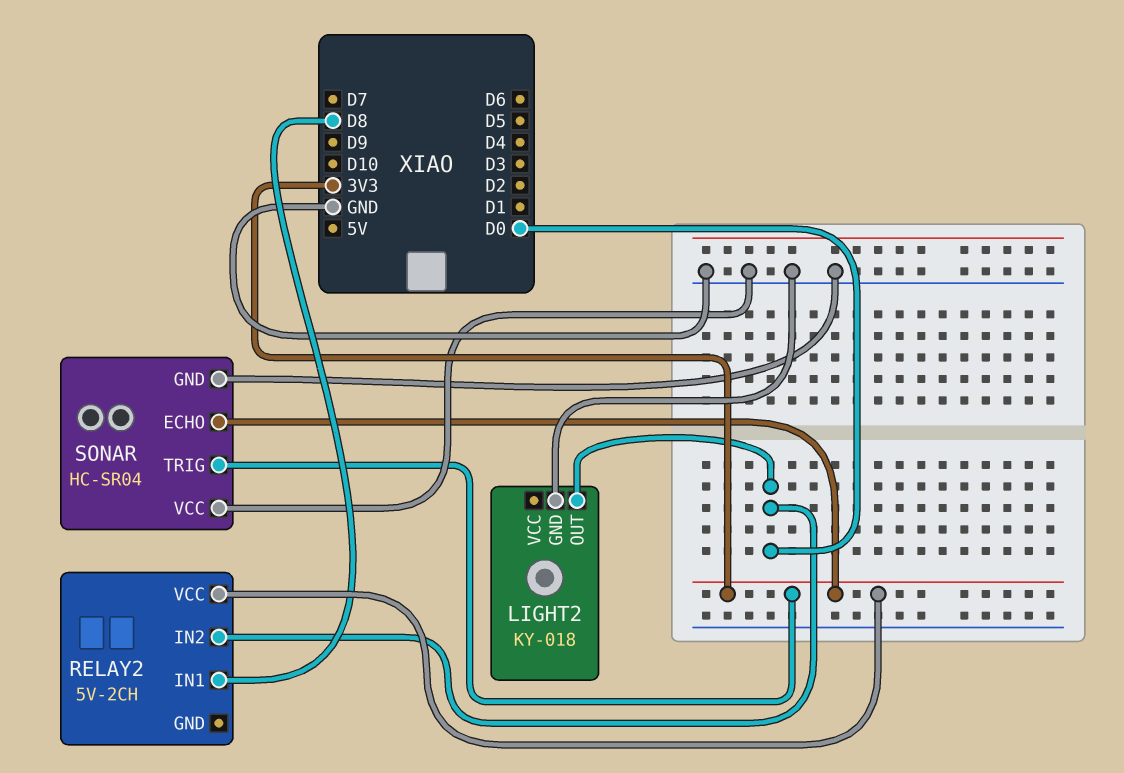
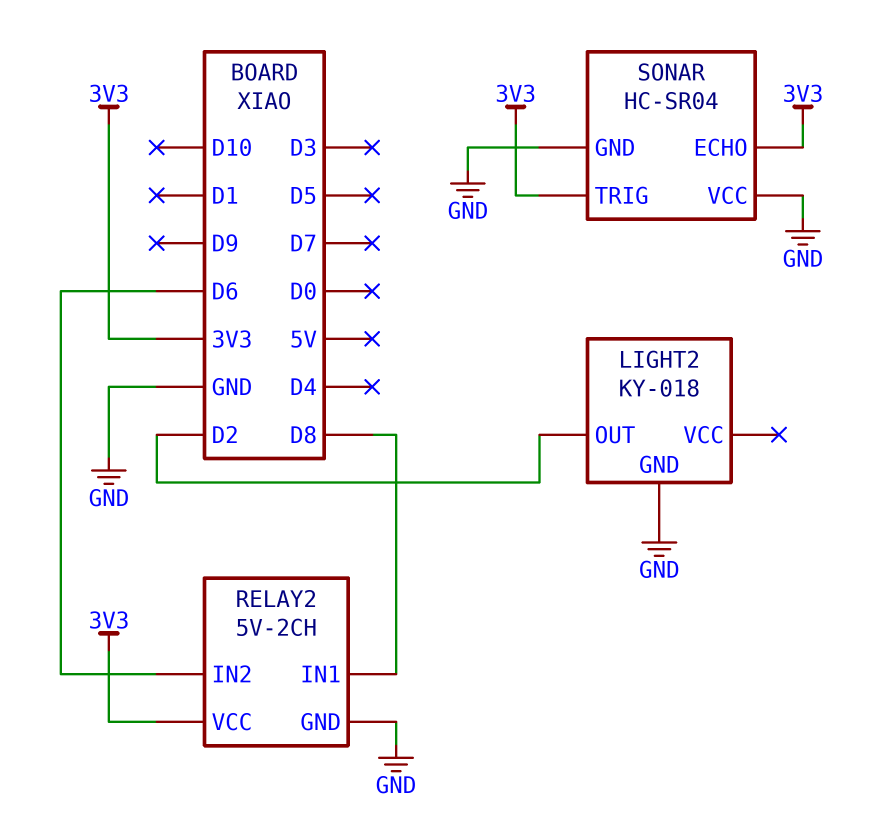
LIGHT2 pin OUT: D0 -> D2
RELAY2 pin GND: none -> GND
RELAY2 pin IN2: D0 -> D6

